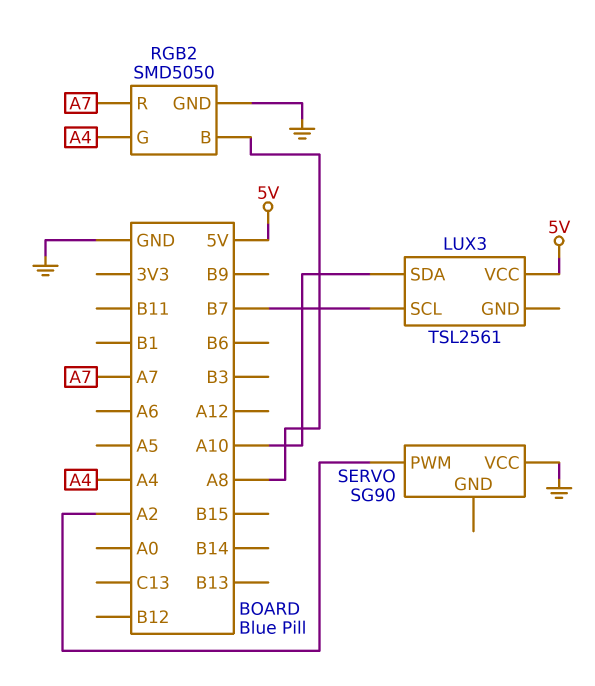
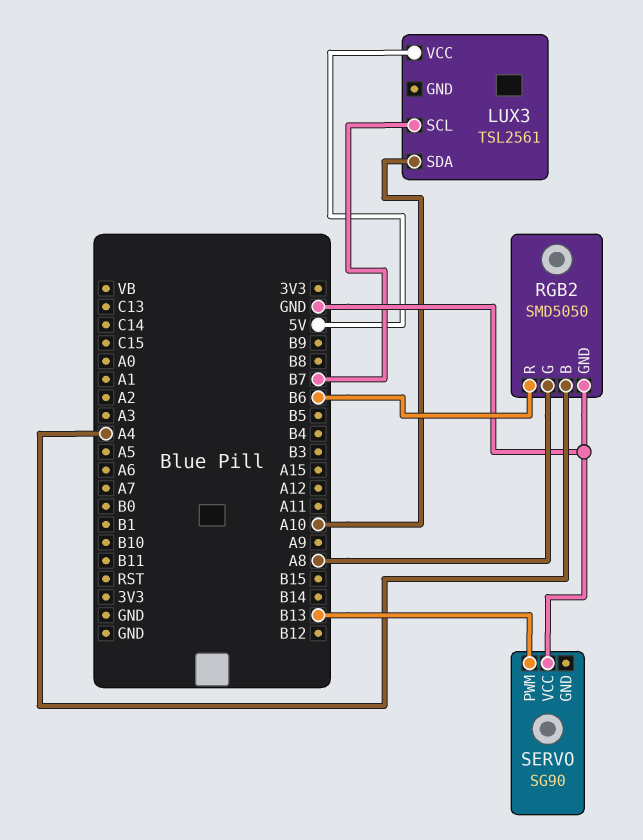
RGB2 pin B: A8 -> A4
RGB2 pin G: A4 -> A8
RGB2 pin R: A7 -> B6
SERVO pin PWM: A2 -> B13

